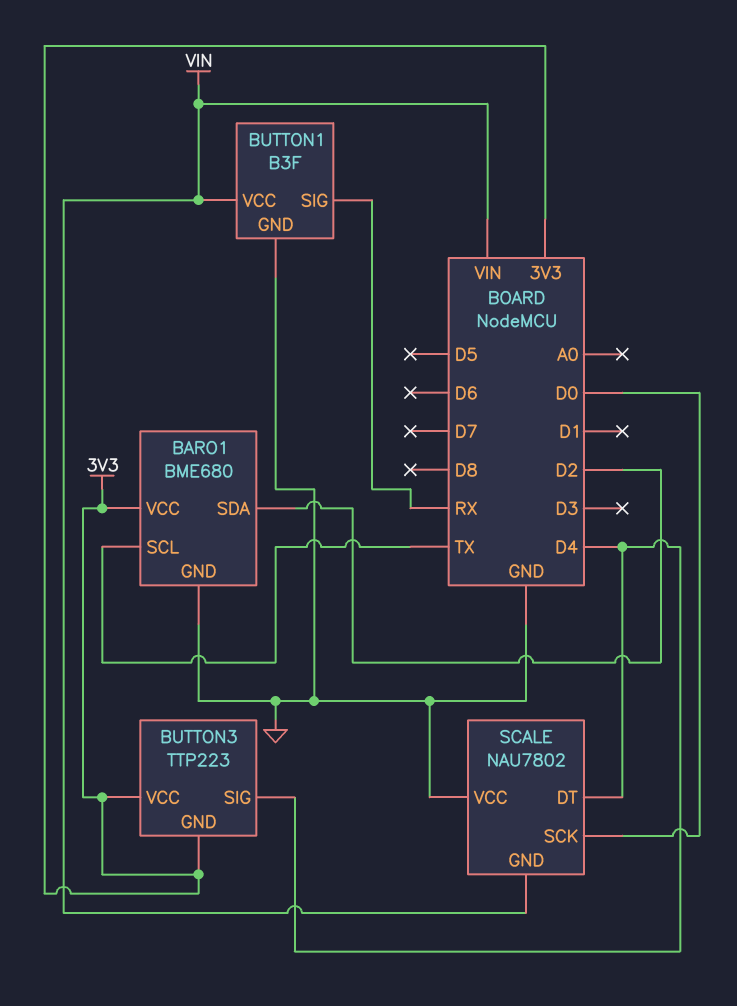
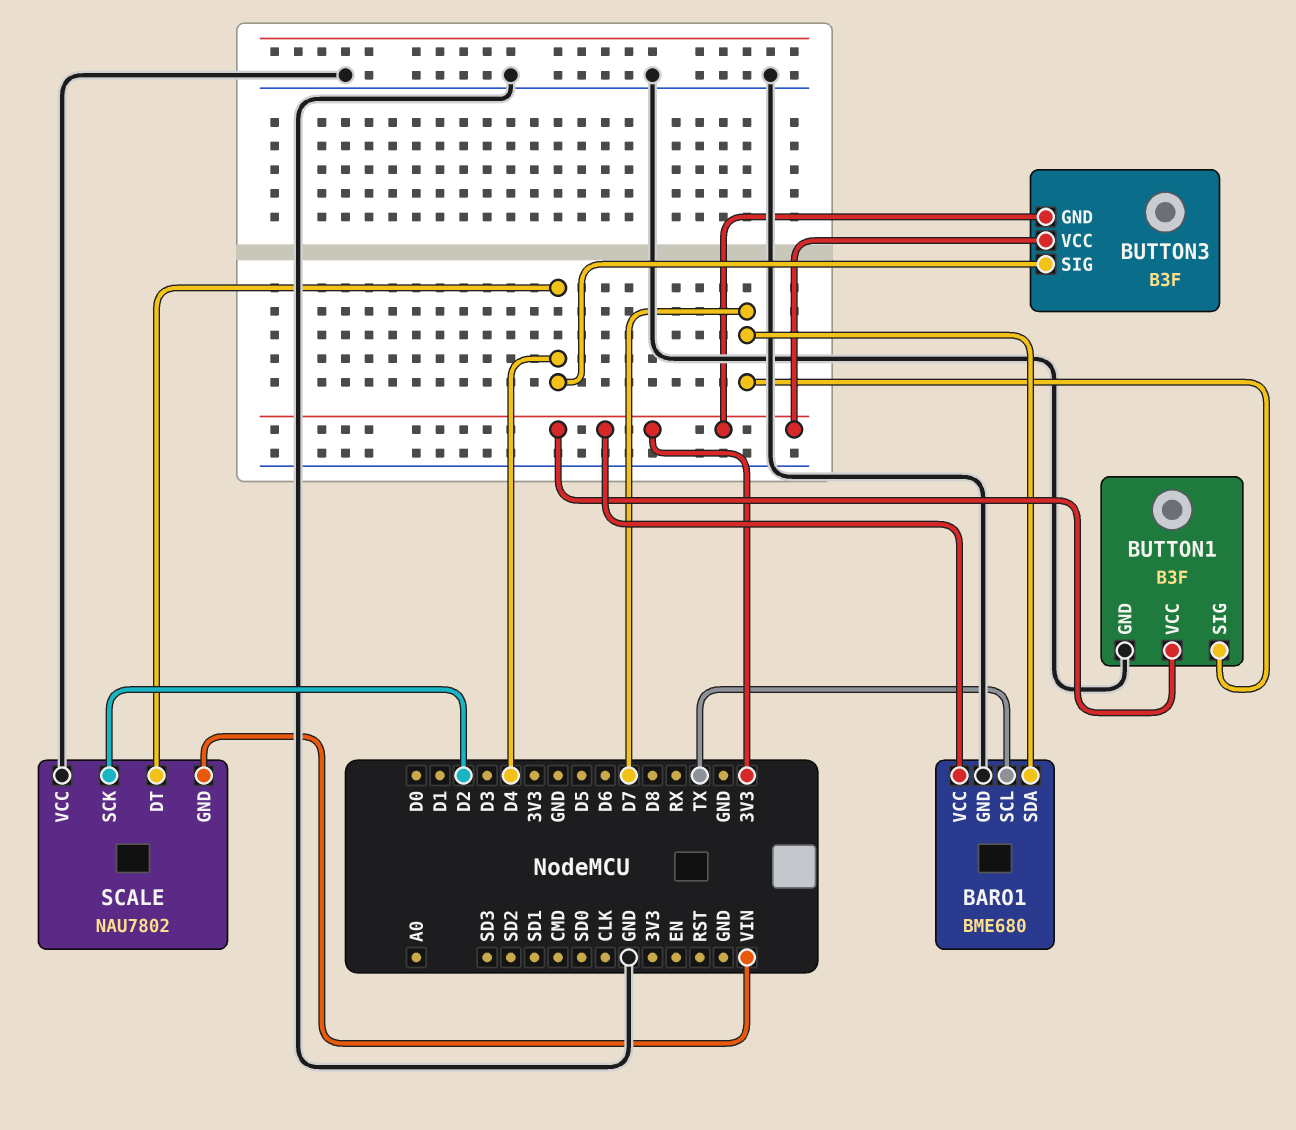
BARO1 pin SDA: D2 -> D7
BUTTON1 pin SIG: RX -> D7
BUTTON1 pin VCC: VIN -> 3V3
BUTTON3: TTP223 -> B3F
SCALE pin SCK: D0 -> D2

